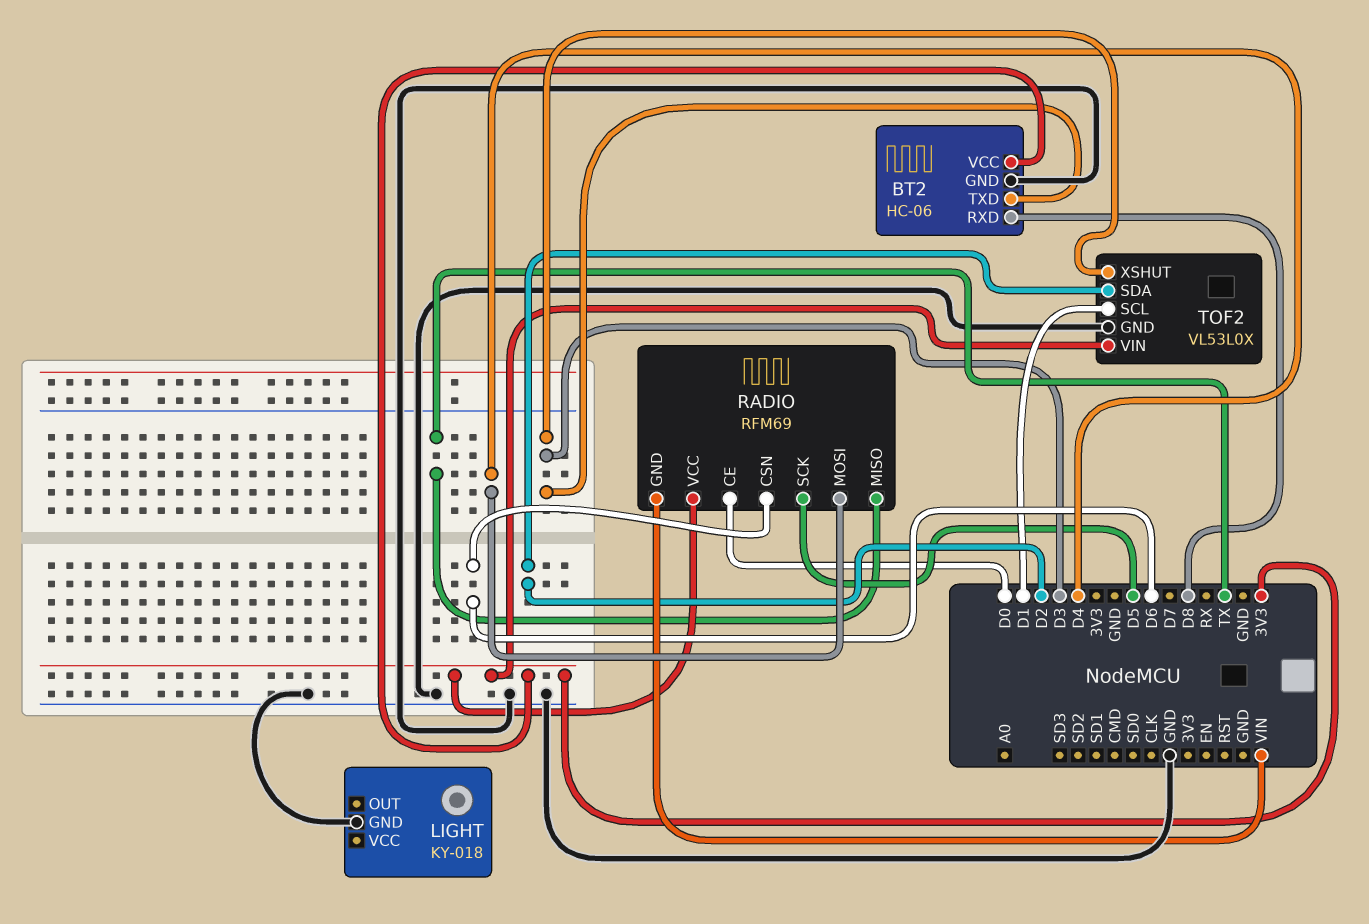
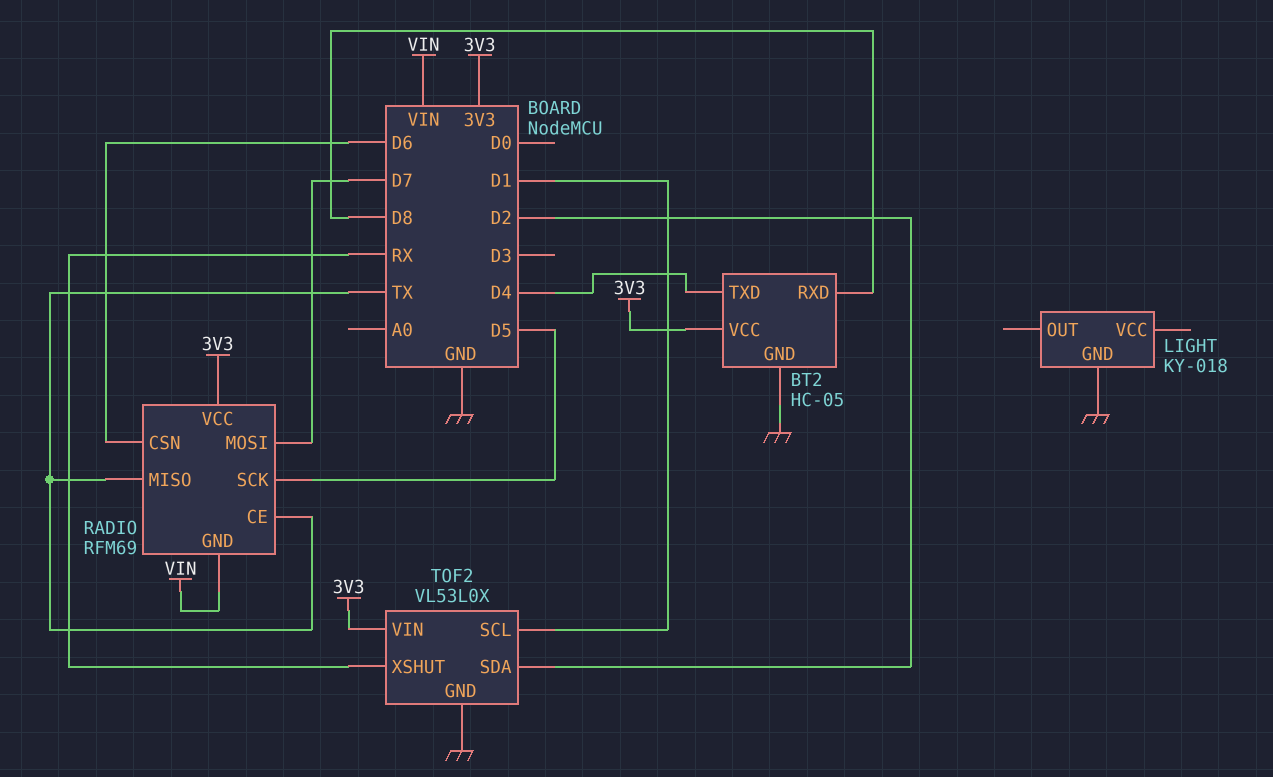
BT2: HC-06 -> HC-05
BT2 pin TXD: D3 -> D4
RADIO pin CE: D0 -> TX
RADIO pin MOSI: D4 -> D7
TOF2 pin XSHUT: D3 -> RX

